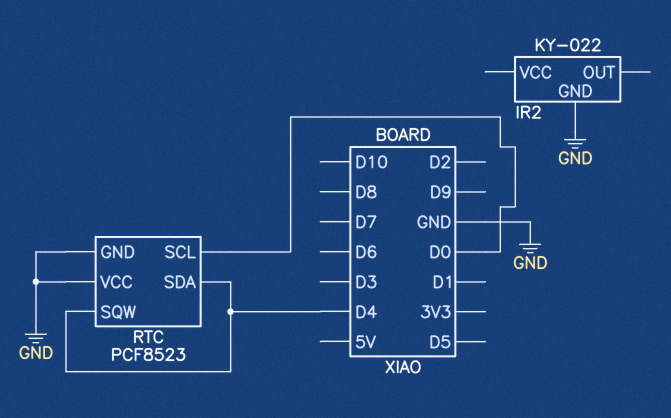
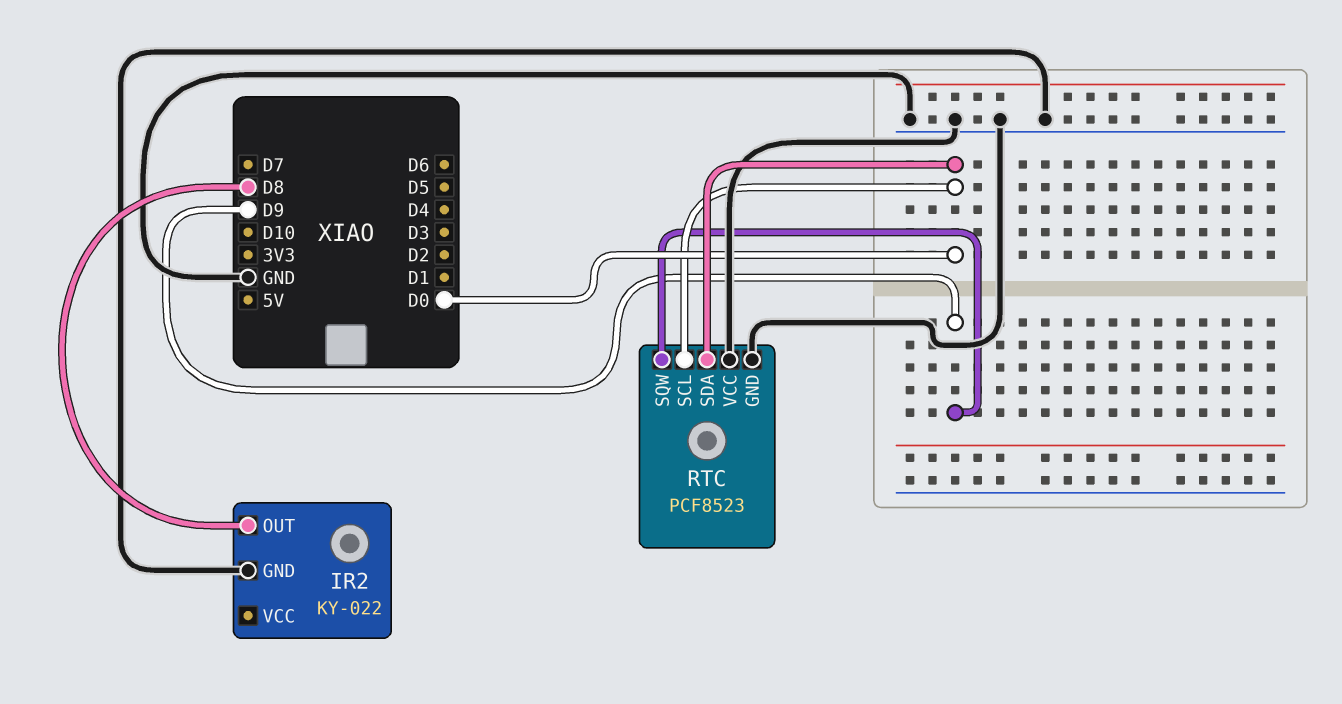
IR2 pin OUT: none -> D8
RTC pin SDA: D4 -> D0
RTC pin SQW: D4 -> D9

